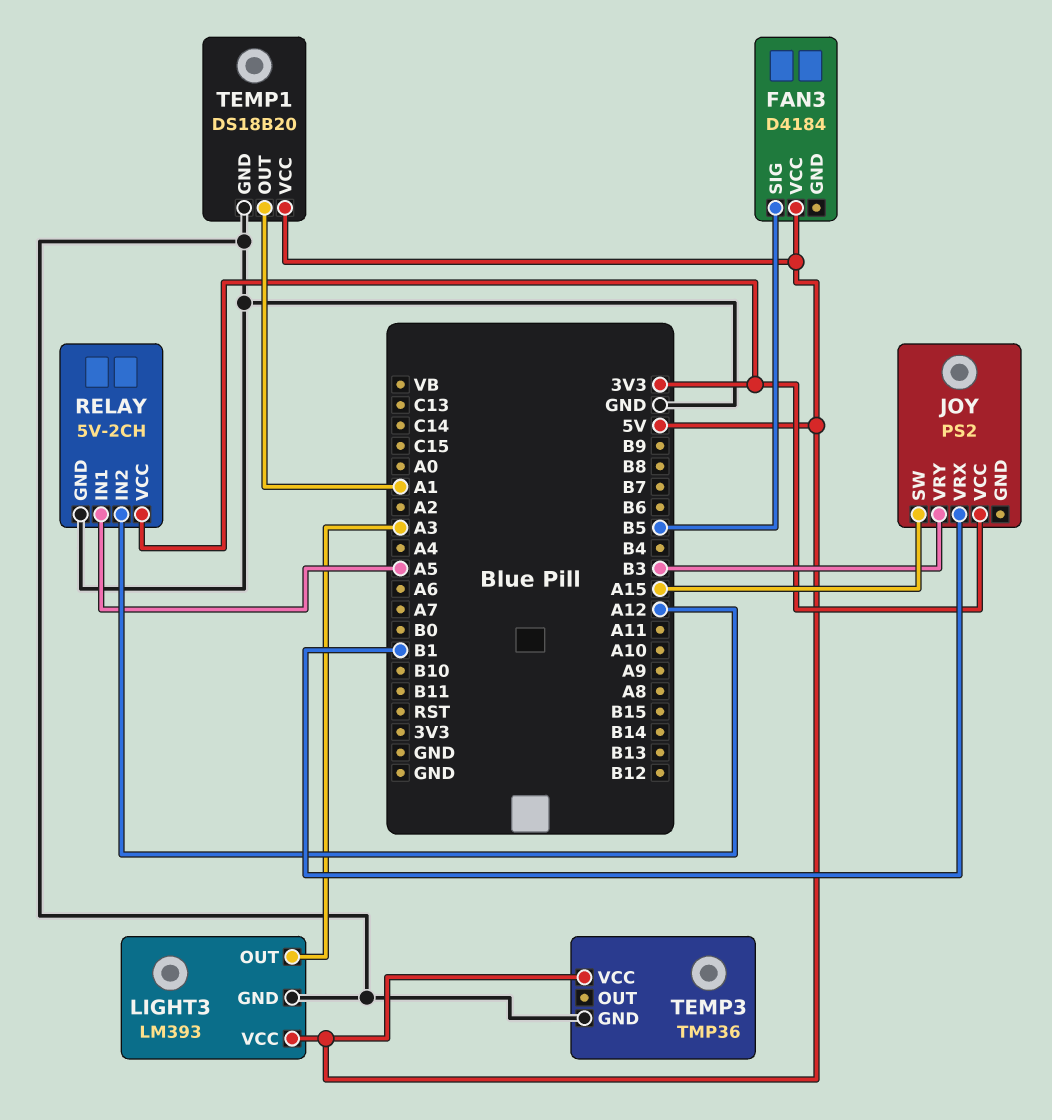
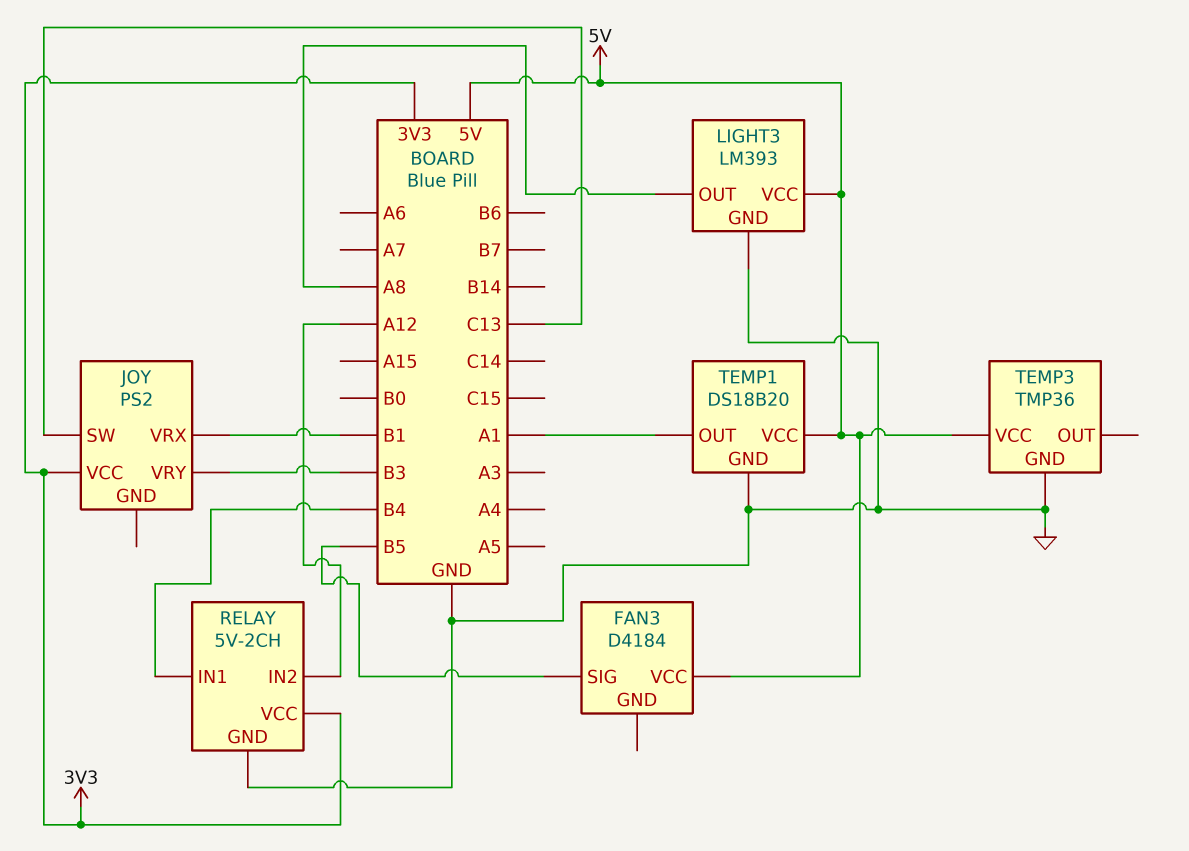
JOY pin SW: A15 -> C13
LIGHT3 pin OUT: A3 -> A8
RELAY pin IN1: A5 -> B4

